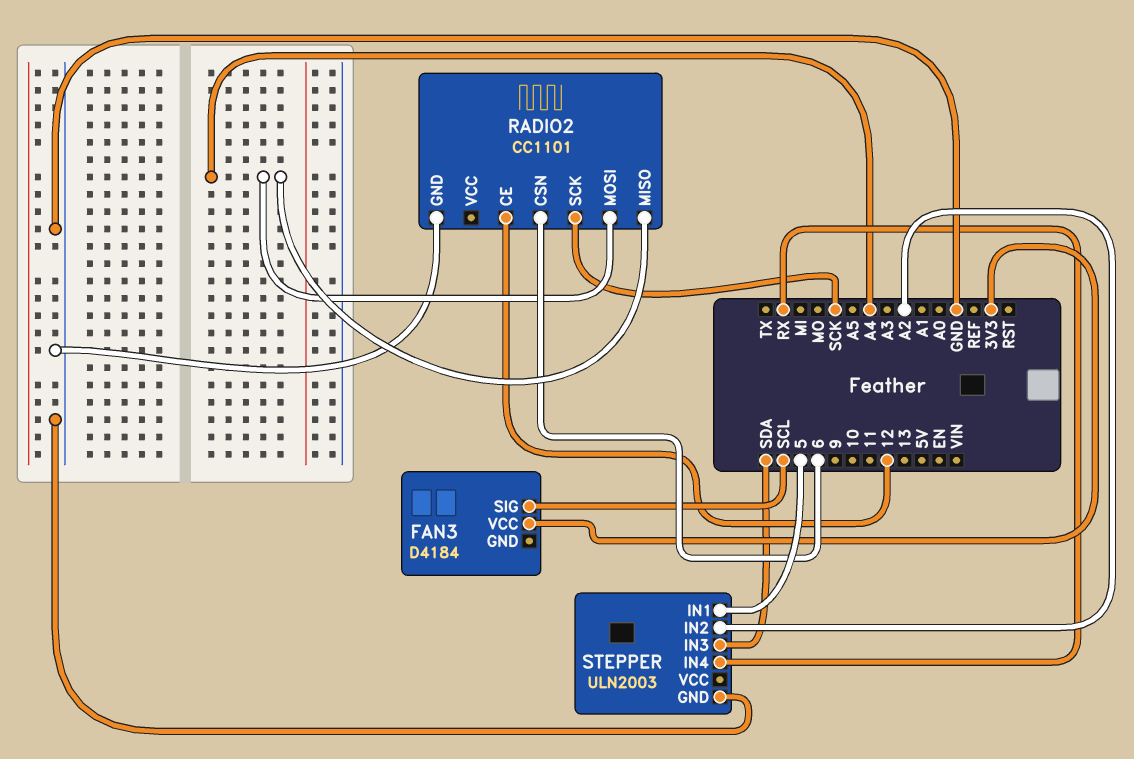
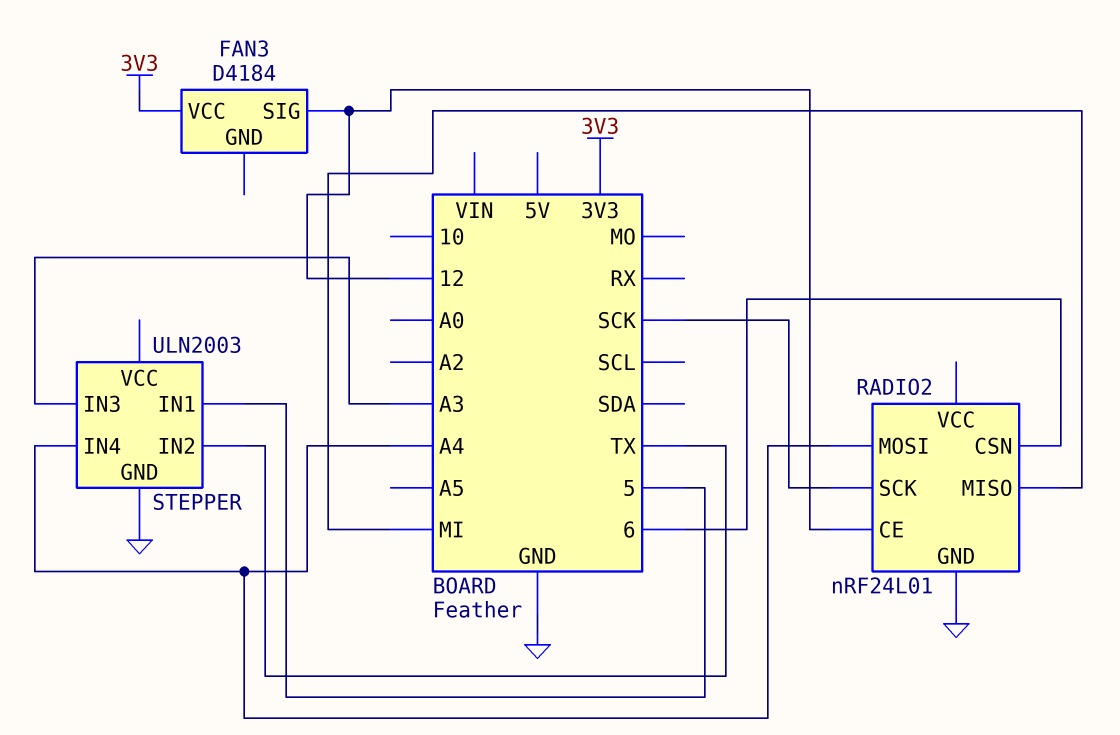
FAN3 pin SIG: SCL -> 12
RADIO2: CC1101 -> nRF24L01
RADIO2 pin MISO: A4 -> MI
STEPPER pin IN2: A2 -> TX
STEPPER pin IN3: SDA -> A3
STEPPER pin IN4: RX -> A4

